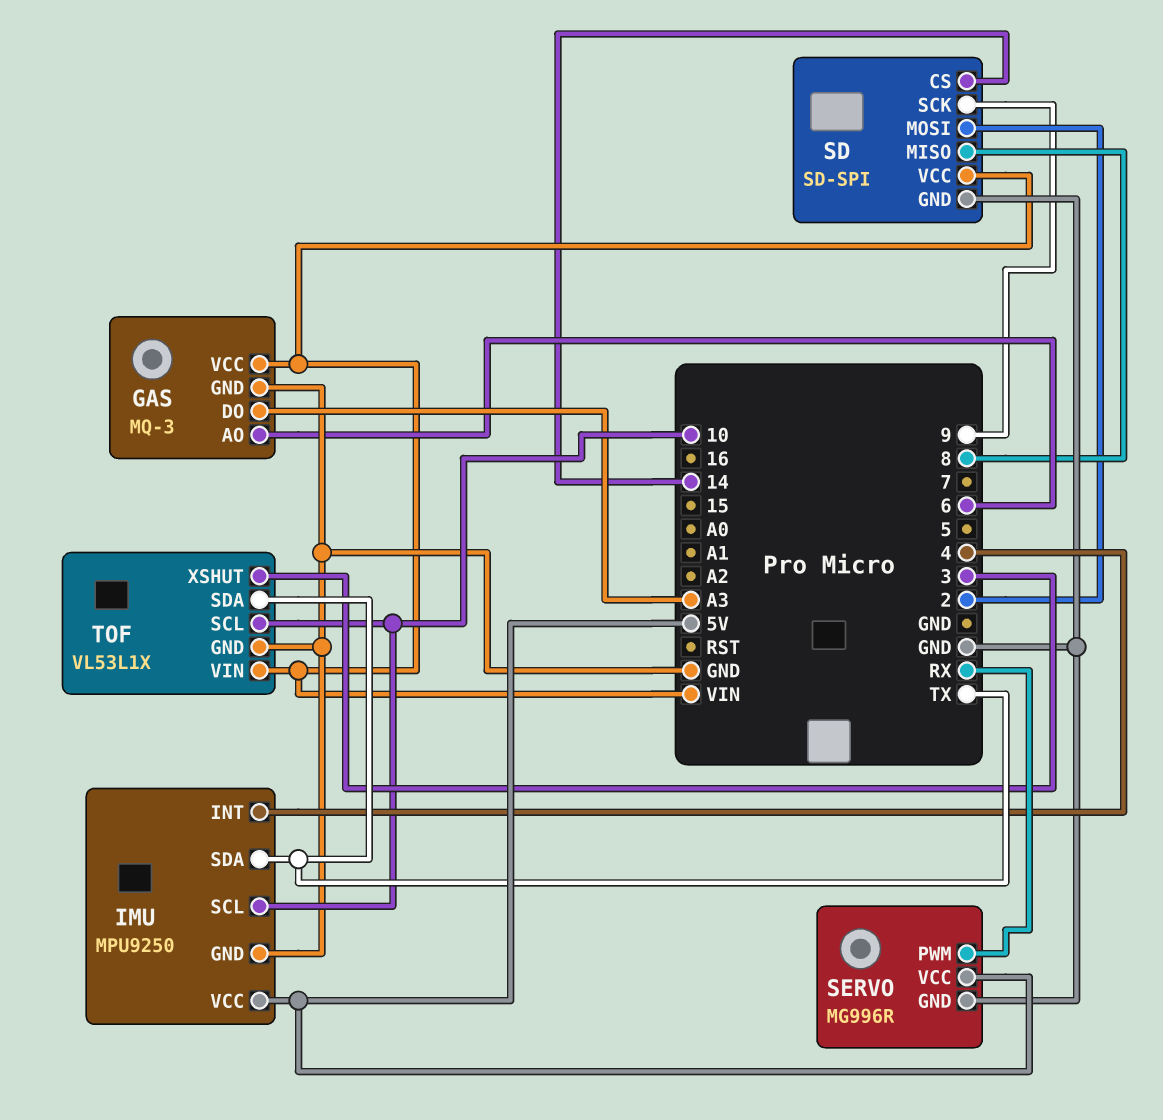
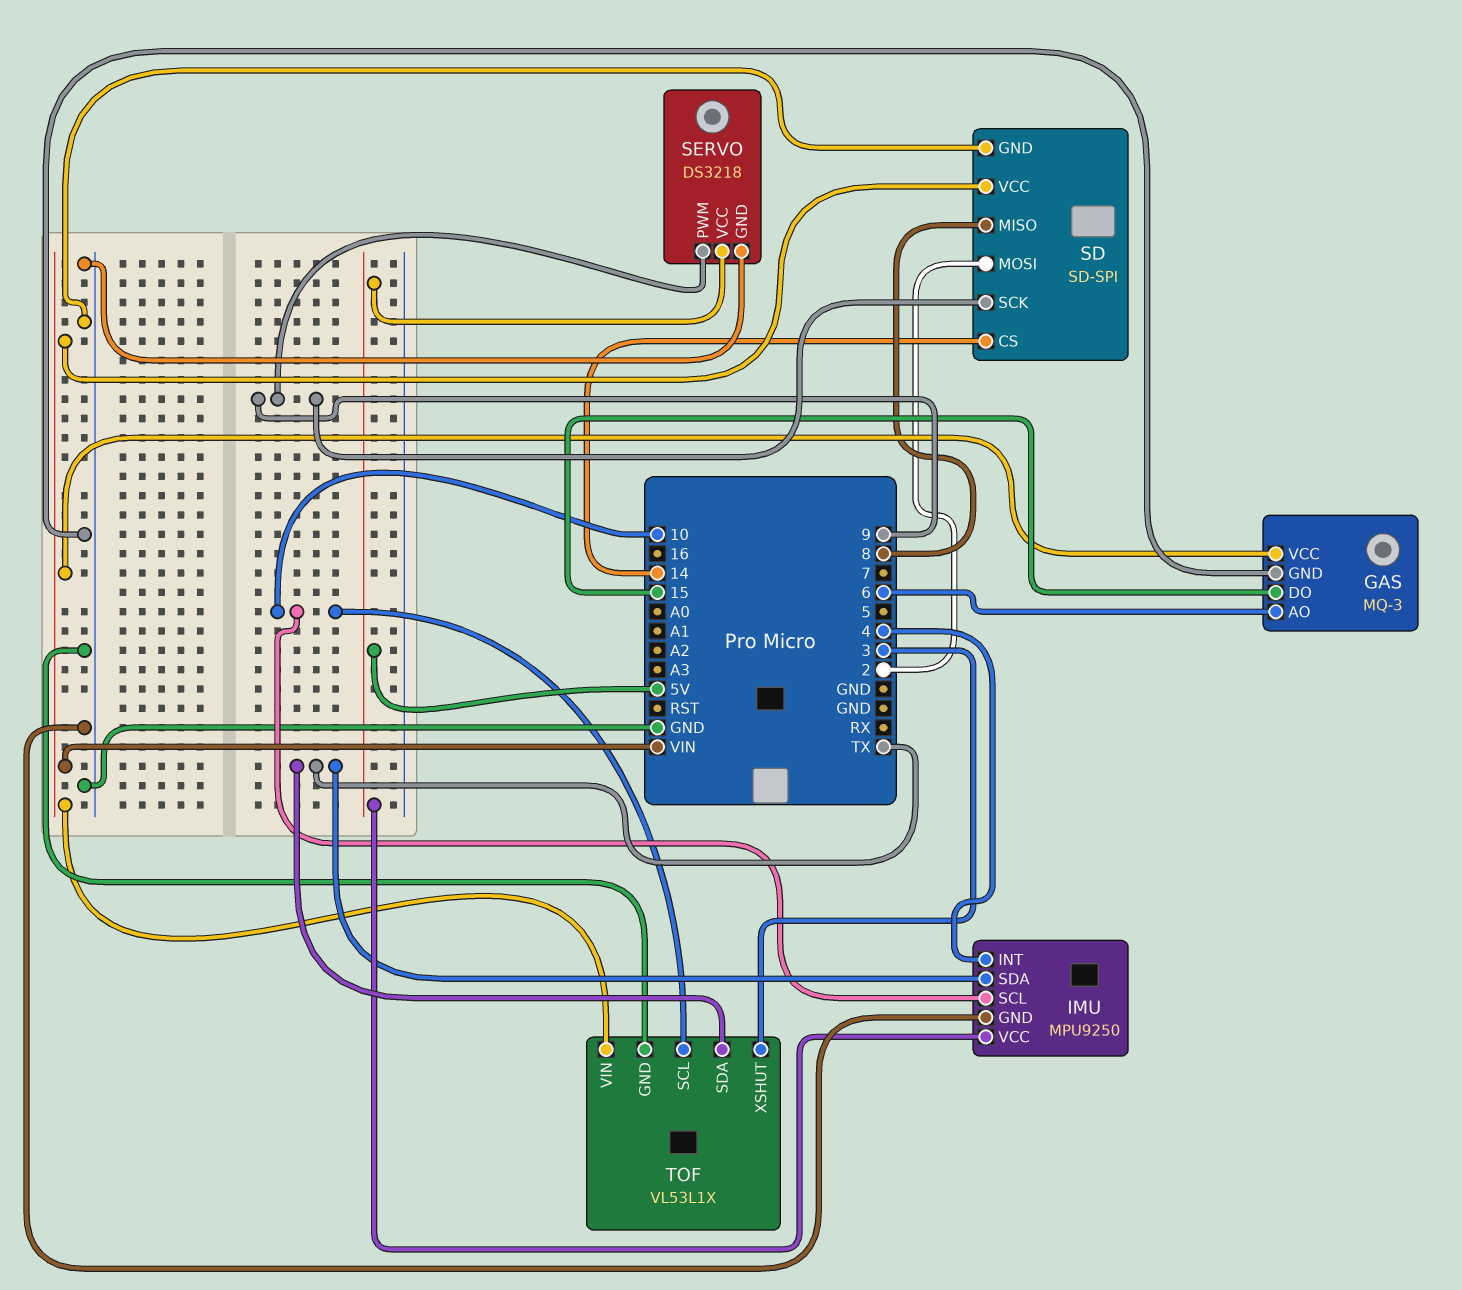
GAS pin DO: A3 -> 15
SERVO: MG996R -> DS3218
SERVO pin PWM: RX -> 9

